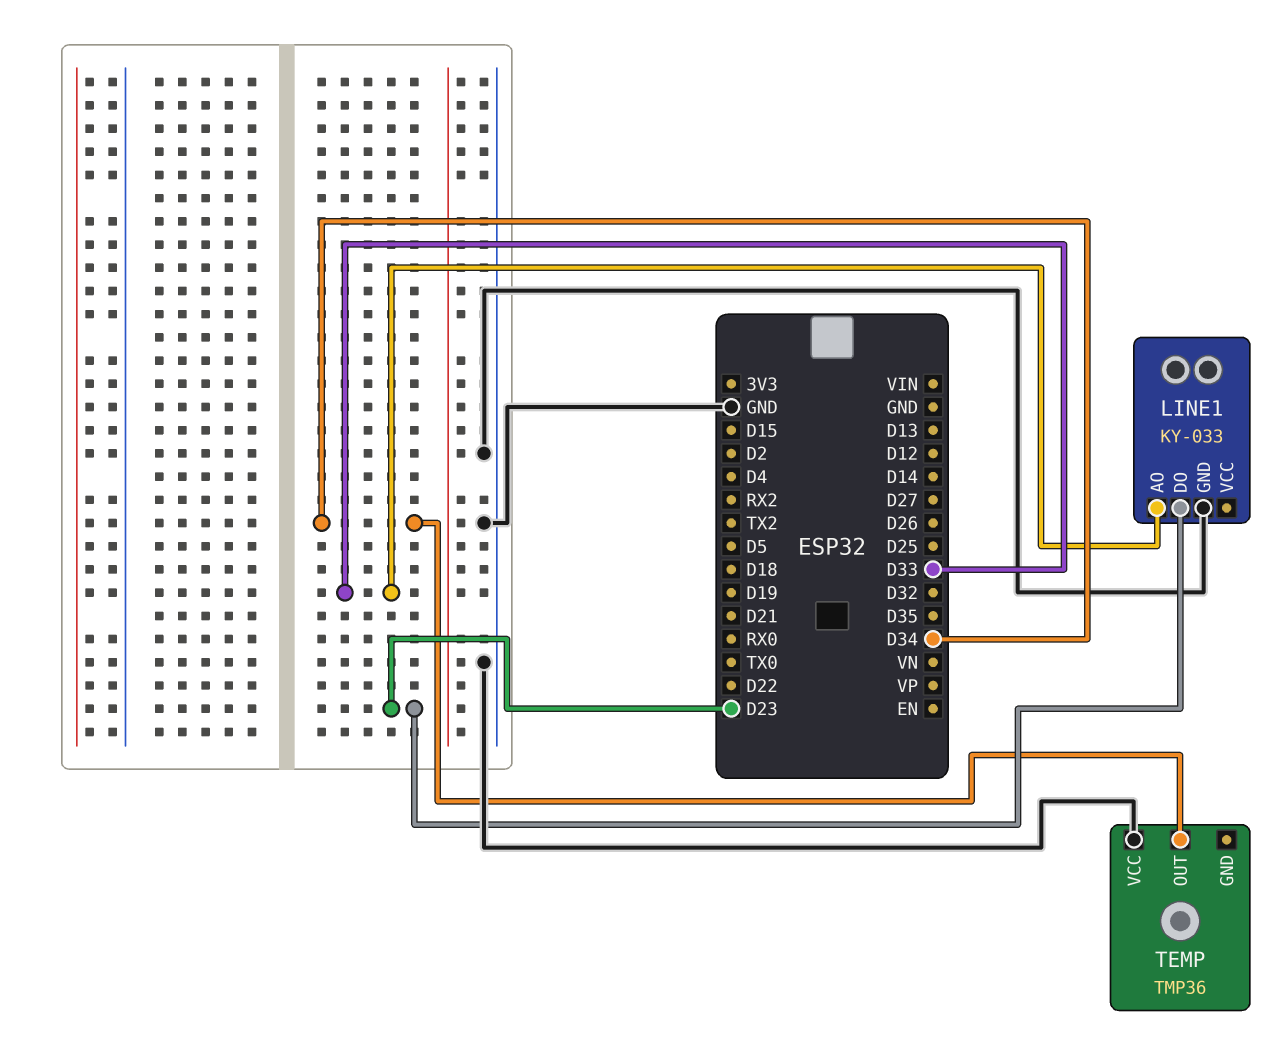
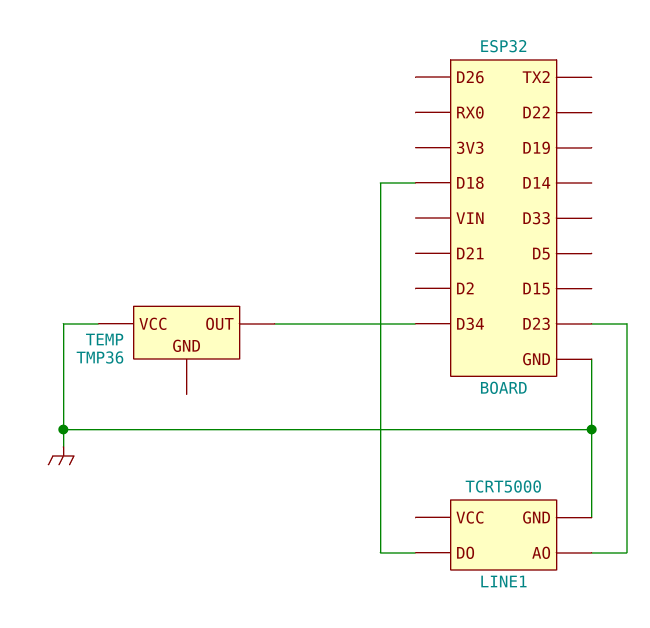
LINE1: KY-033 -> TCRT5000
LINE1 pin AO: D33 -> D23
LINE1 pin DO: D23 -> D18

